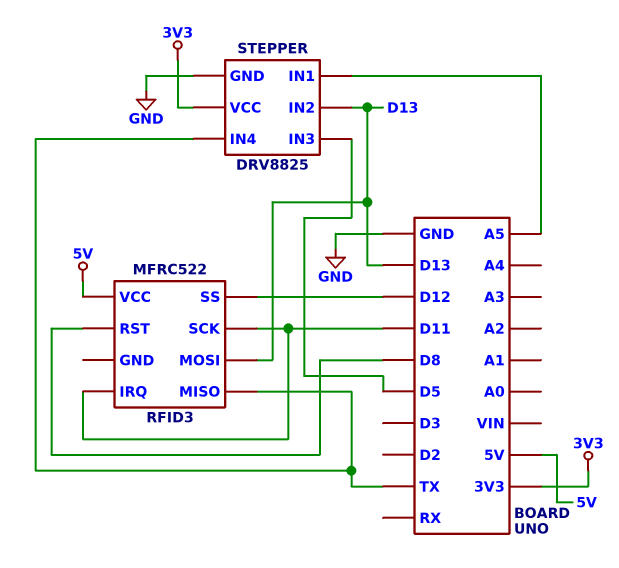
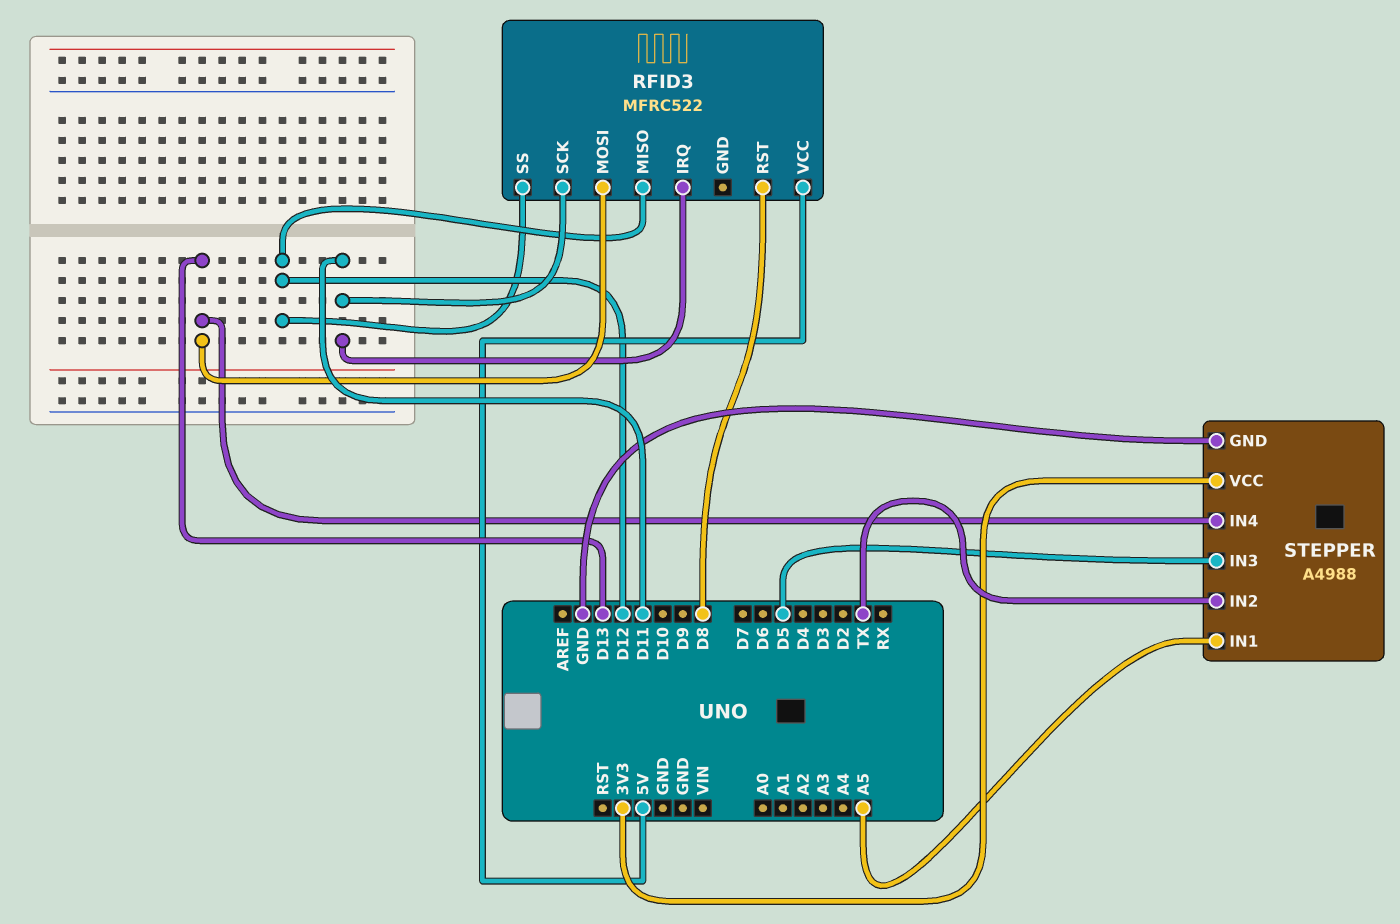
RFID3 pin MISO: TX -> D12
STEPPER: DRV8825 -> A4988
STEPPER pin IN2: D13 -> TX
STEPPER pin IN4: TX -> D13

